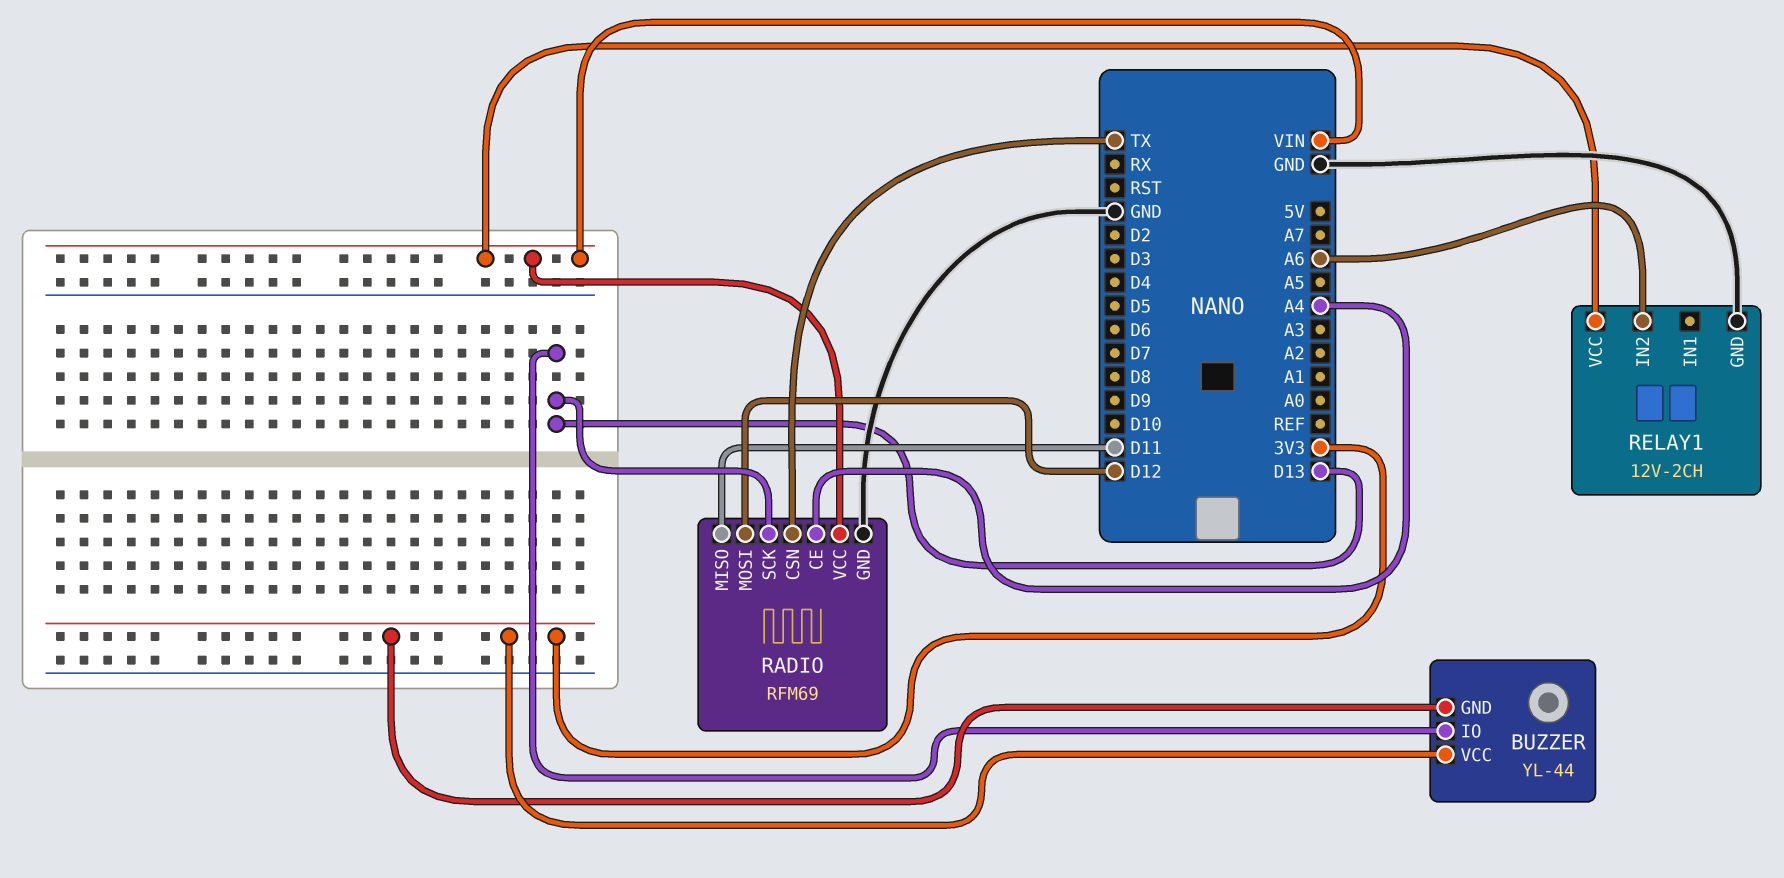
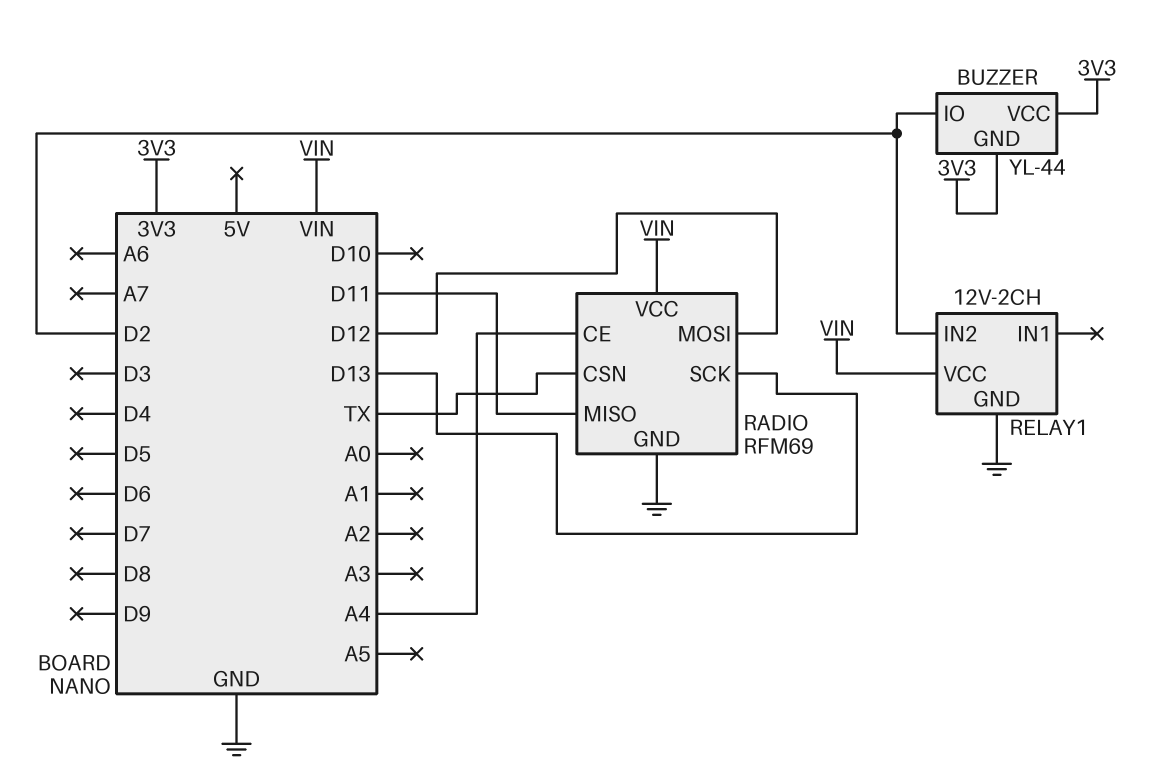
BUZZER pin IO: D13 -> D2
RELAY1 pin IN2: A6 -> D2

